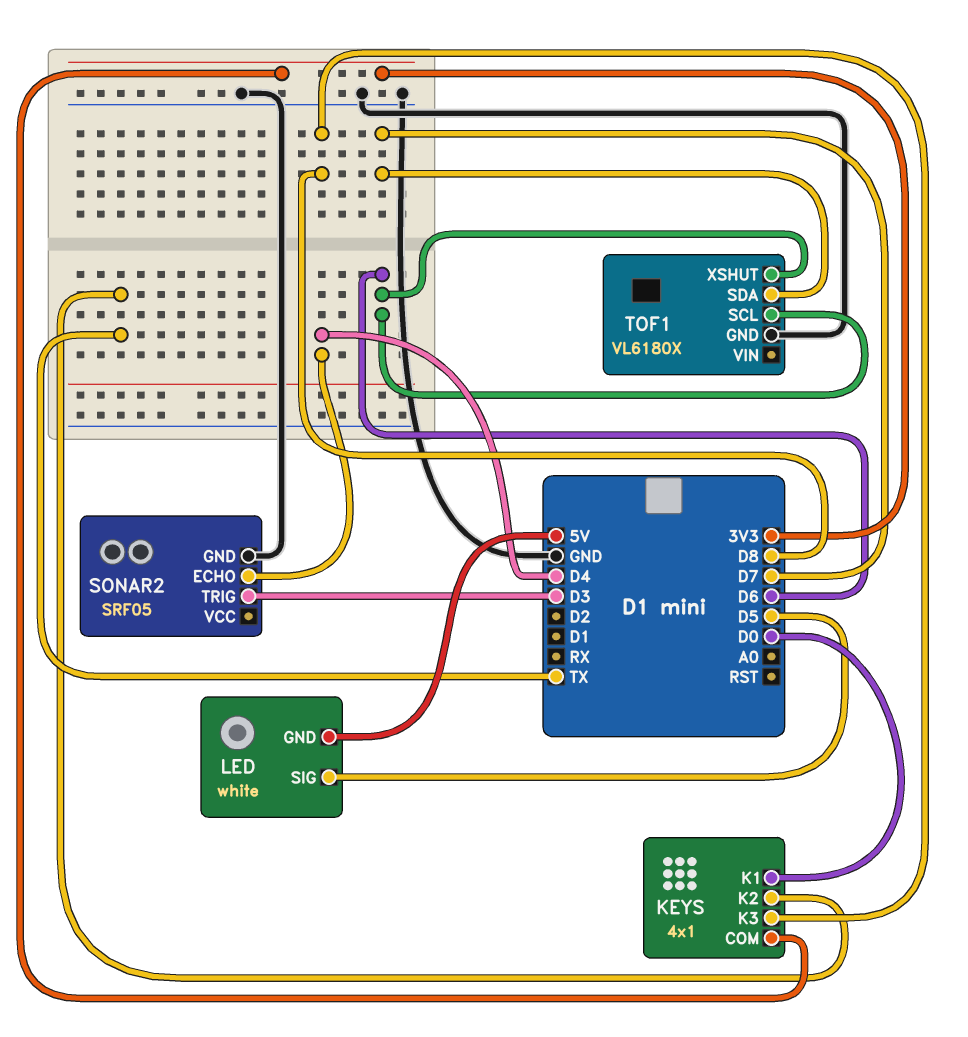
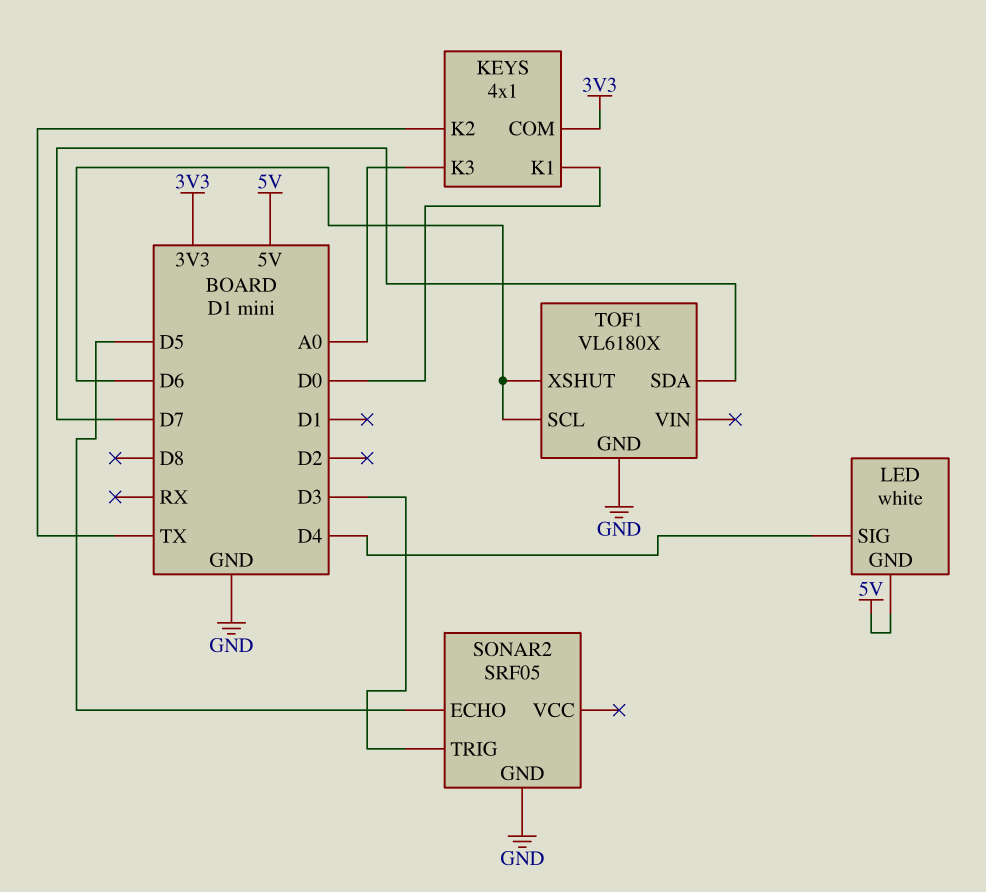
KEYS pin K3: D8 -> A0
LED pin SIG: D5 -> D4
SONAR2 pin ECHO: D4 -> D5

